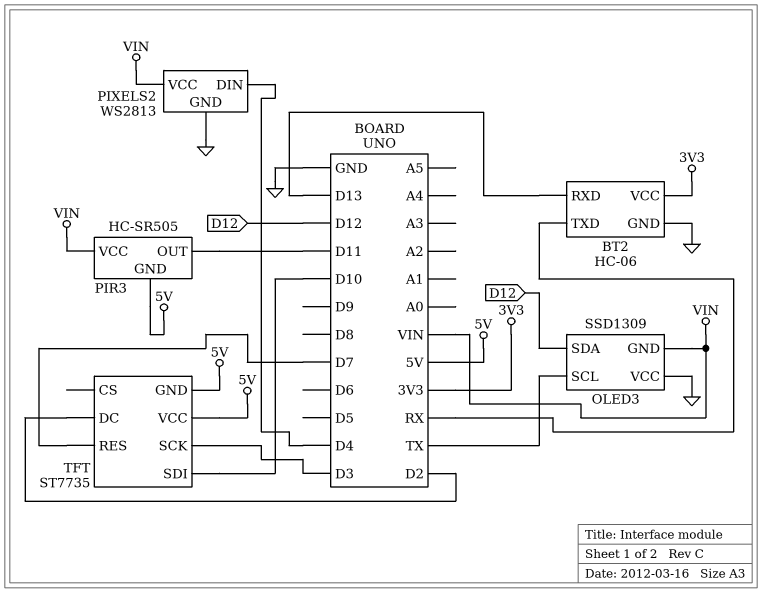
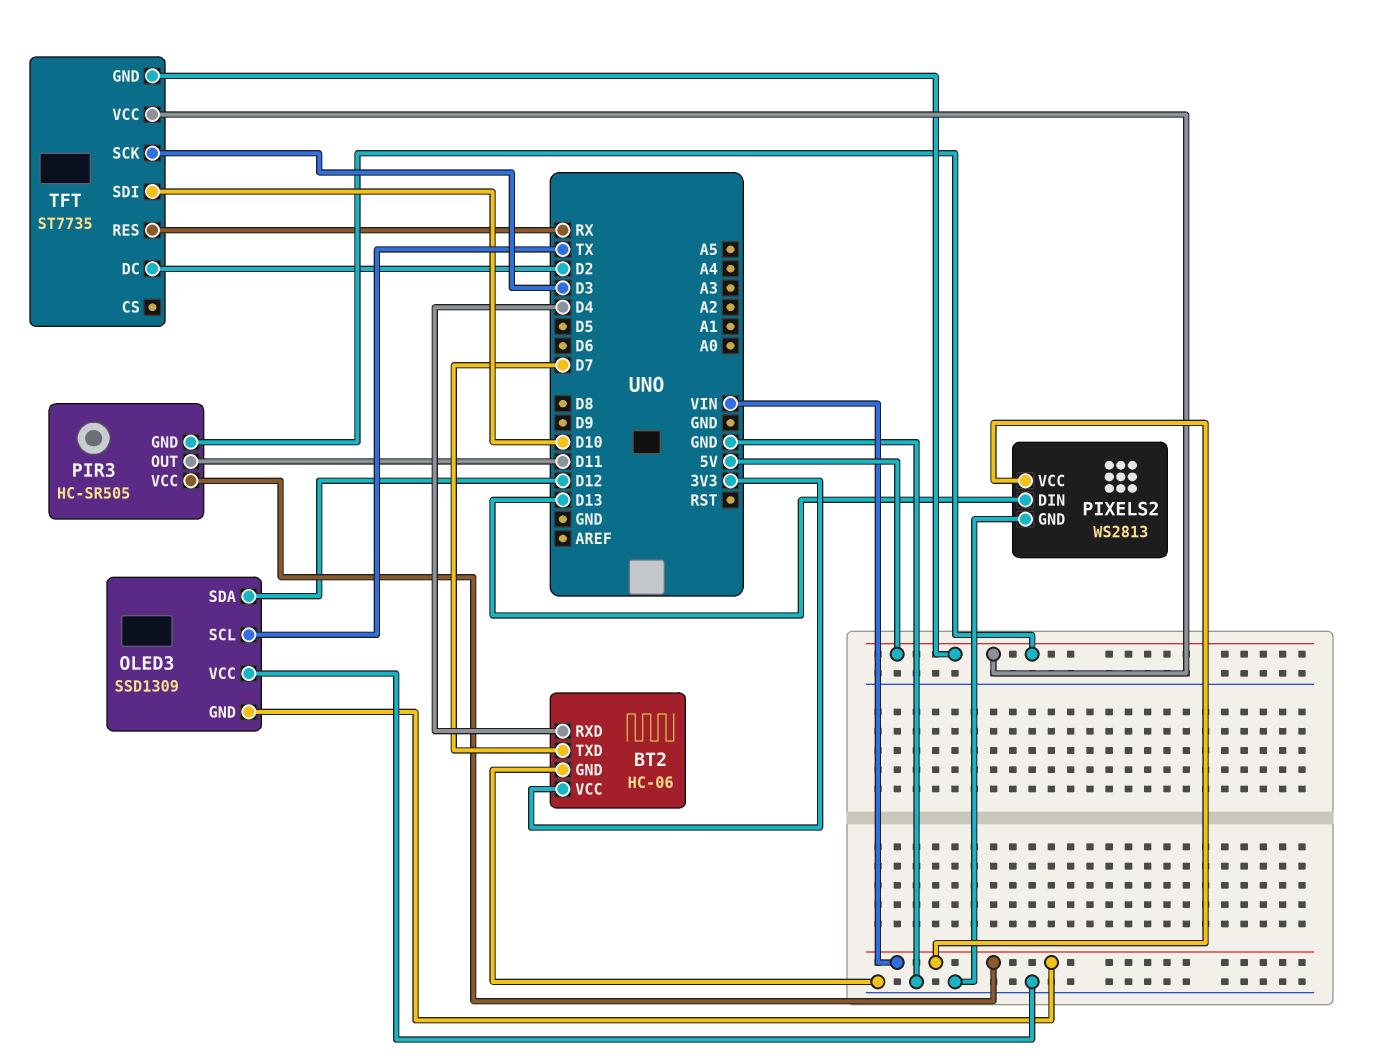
BT2 pin RXD: D13 -> D4
BT2 pin TXD: RX -> D7
PIXELS2 pin DIN: D4 -> D13
TFT pin RES: D7 -> RX

